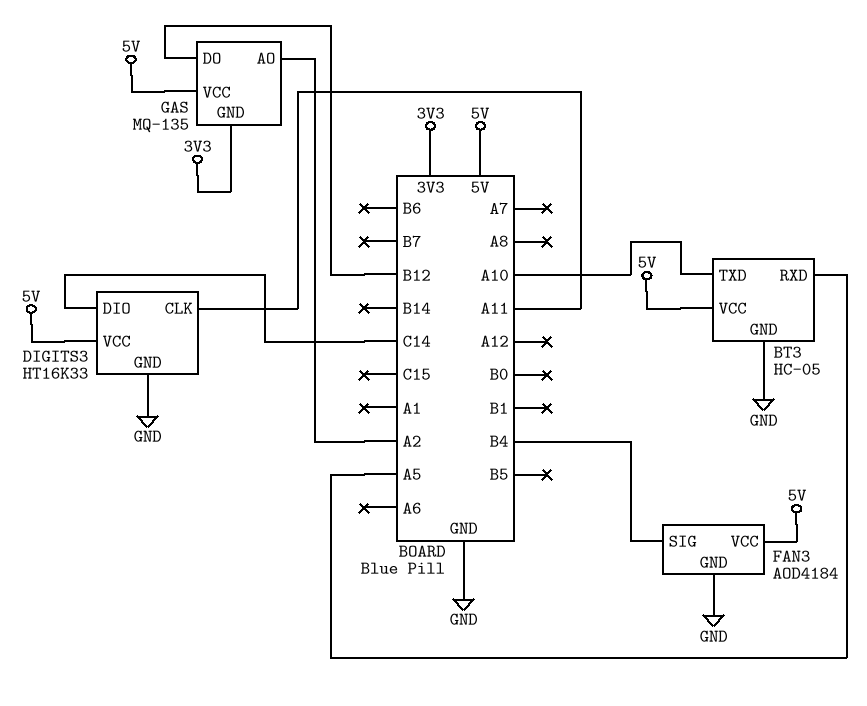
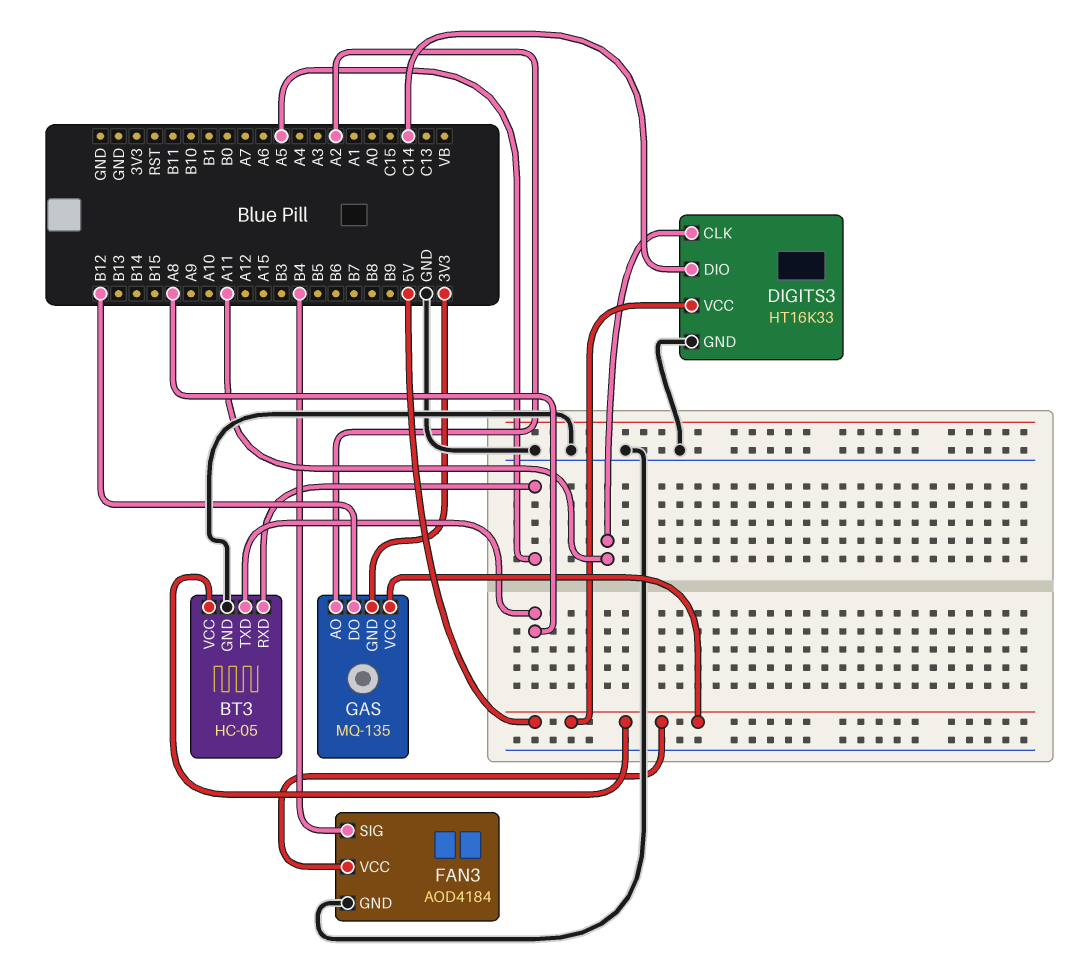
BT3 pin TXD: A10 -> A8

